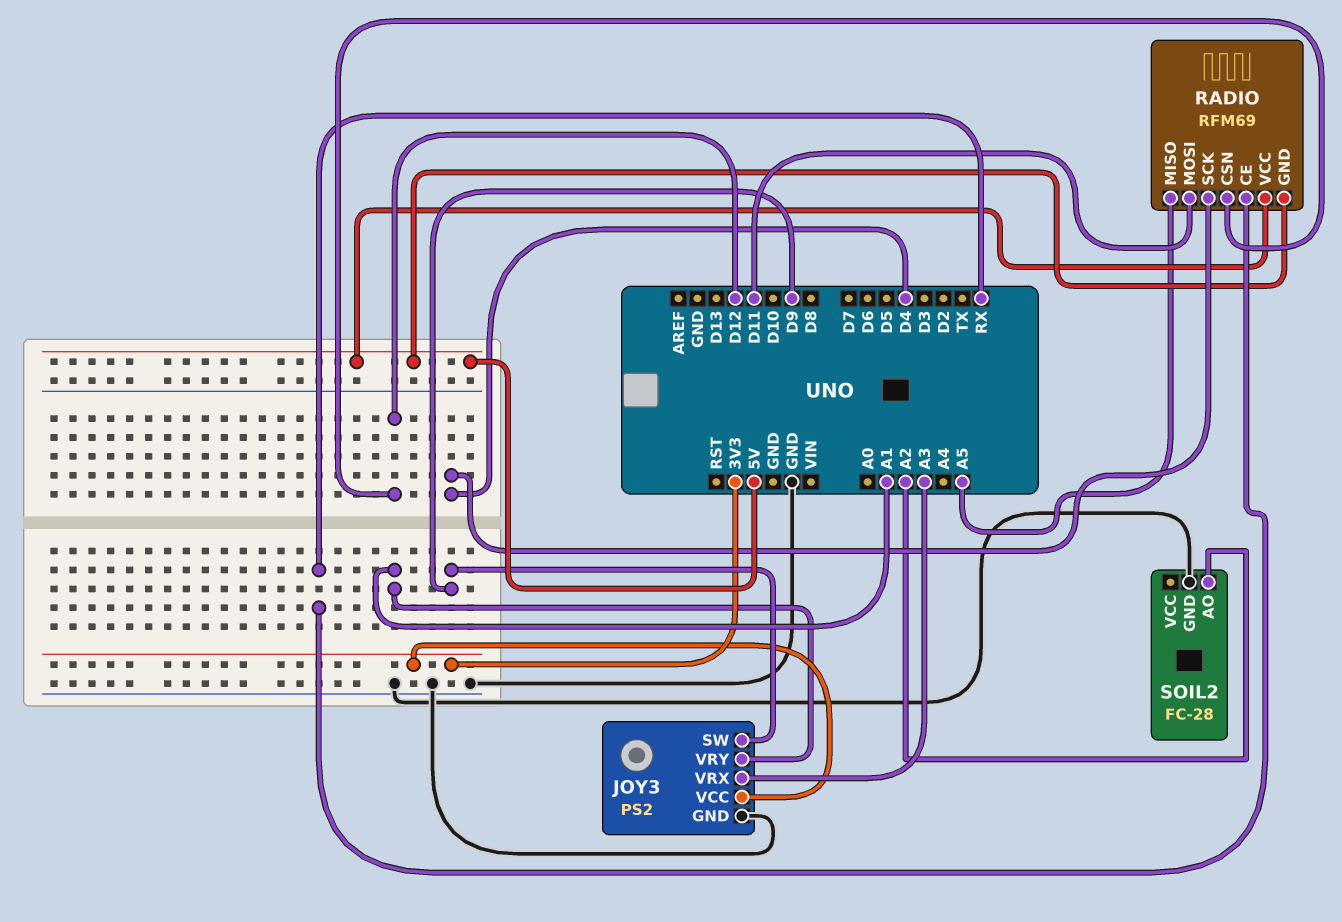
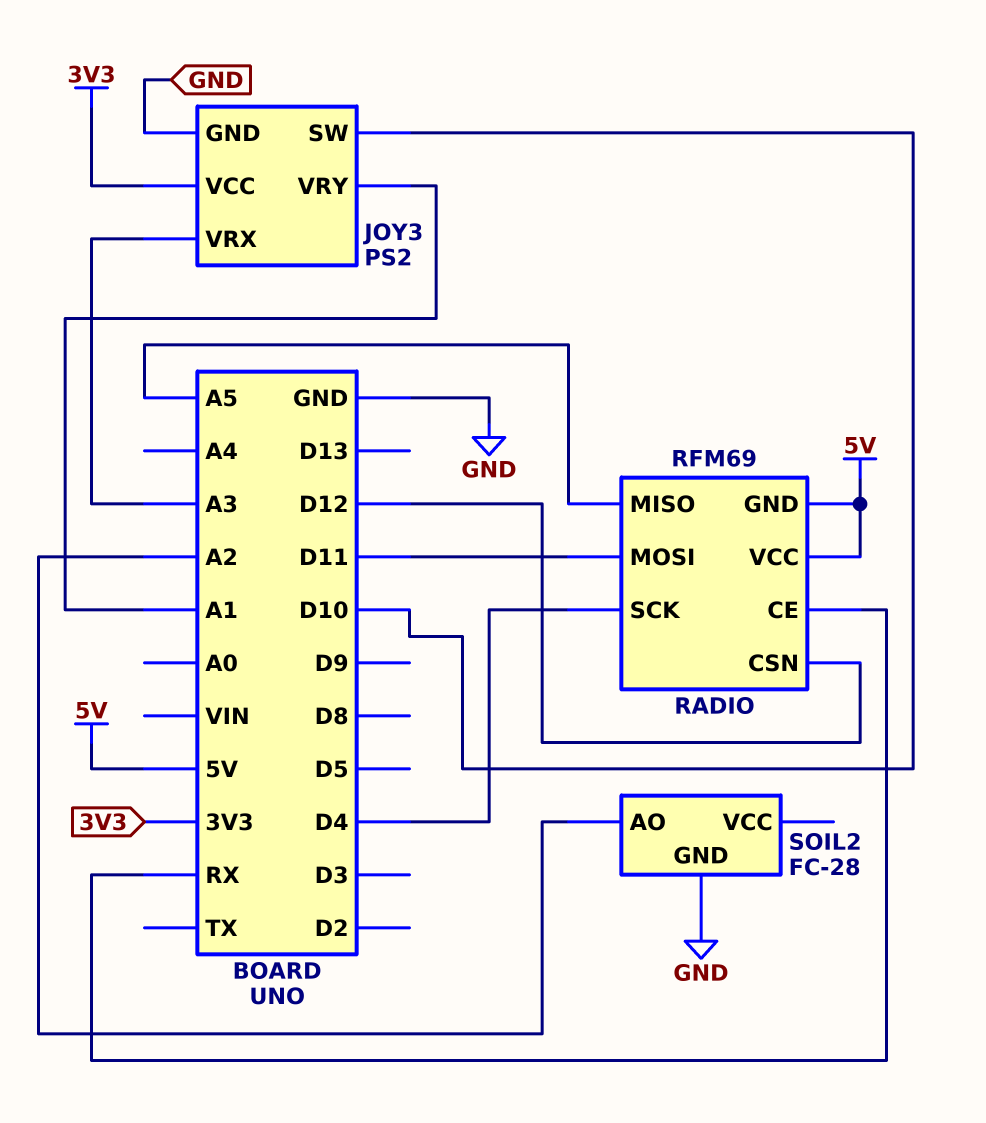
JOY3 pin SW: D9 -> D10

